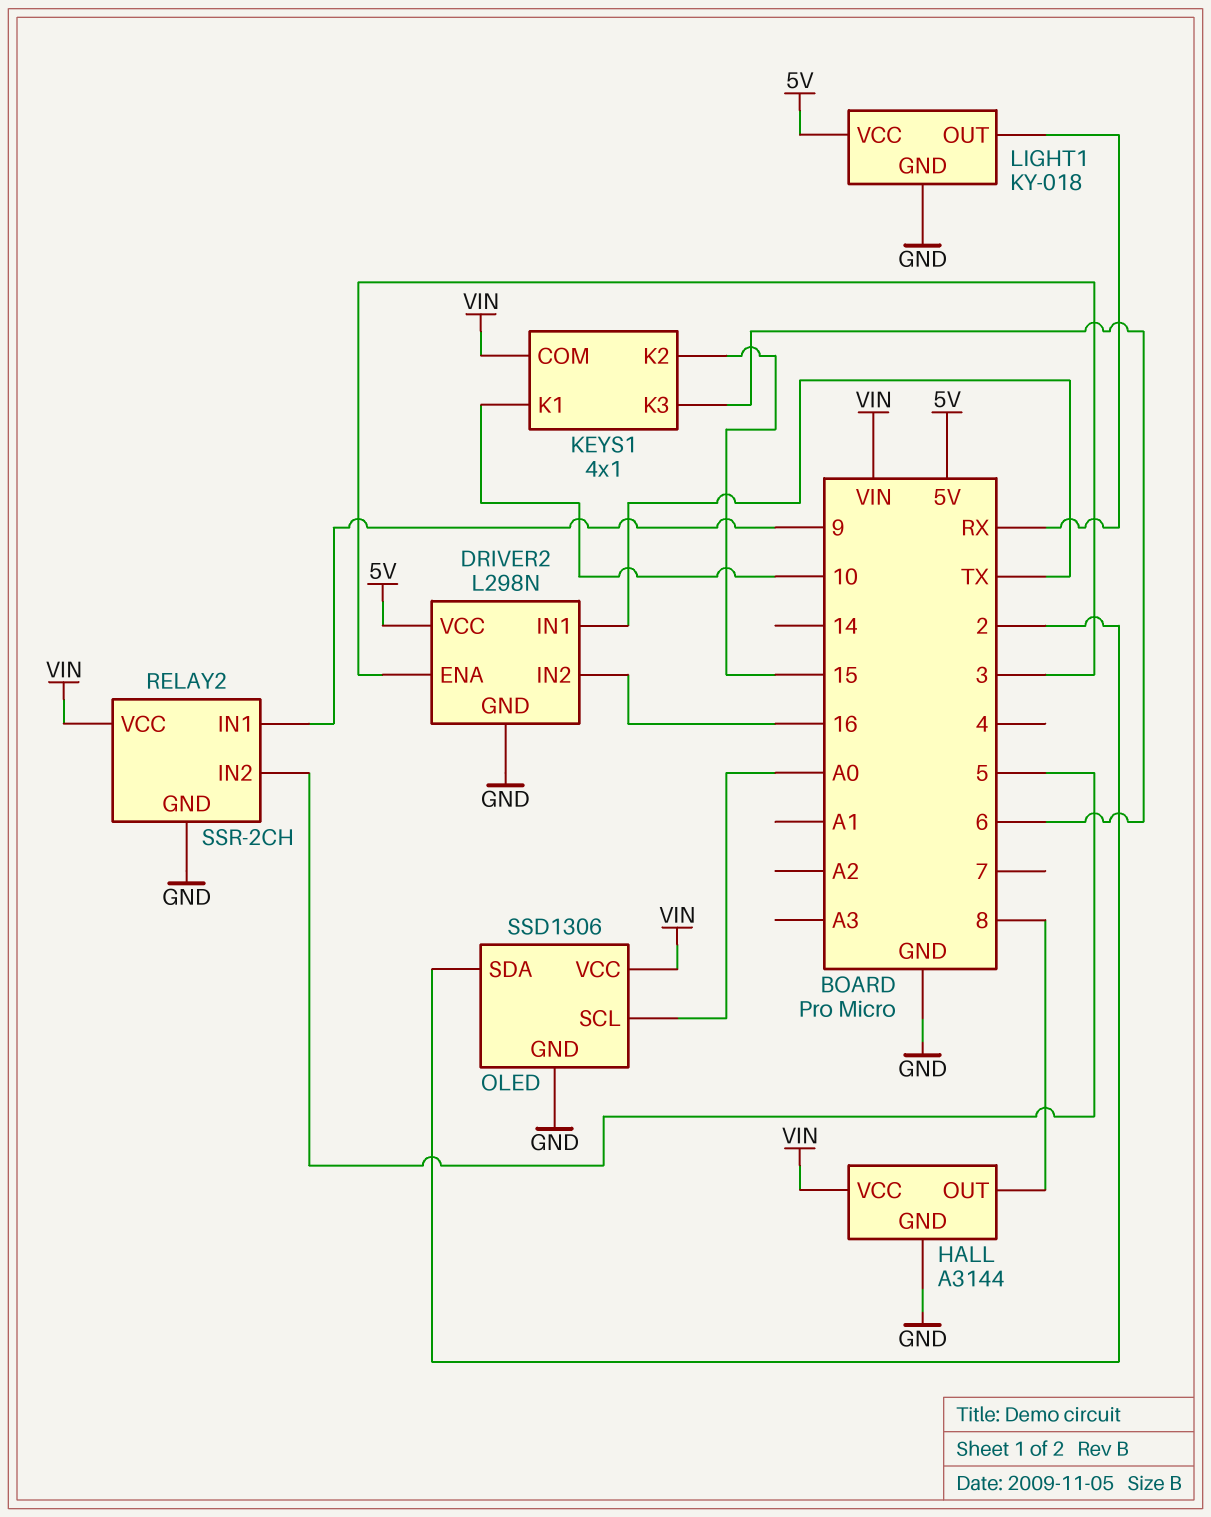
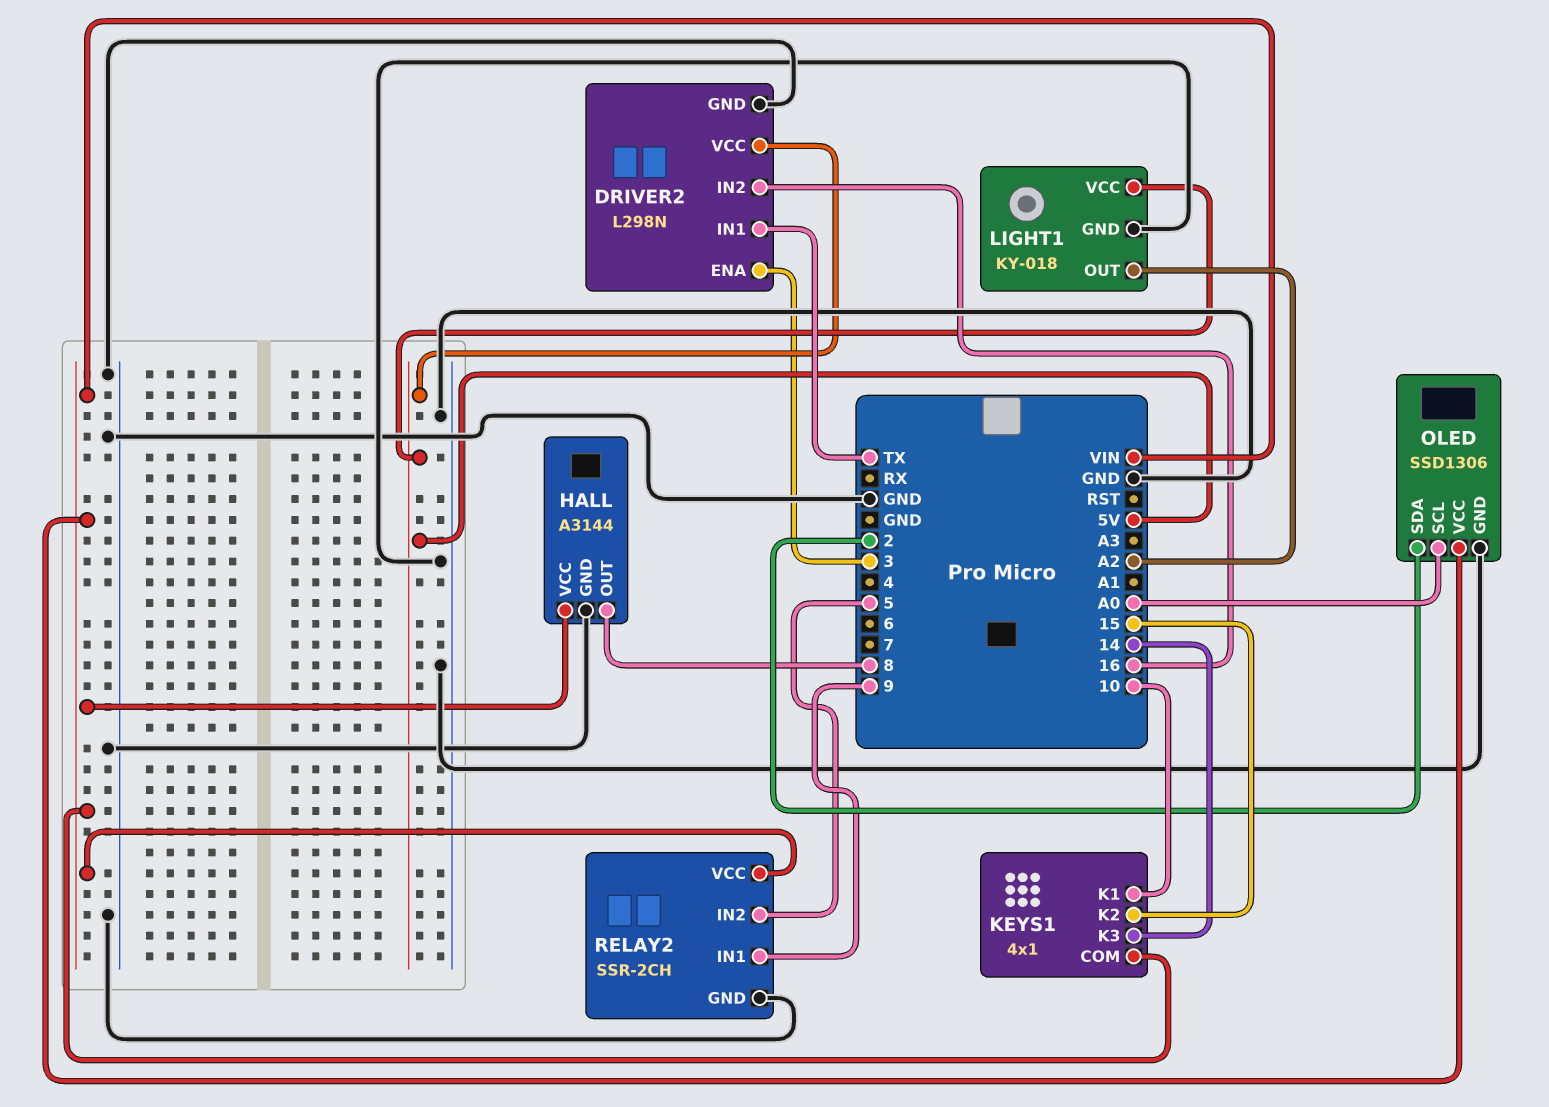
KEYS1 pin K3: 6 -> 14
LIGHT1 pin OUT: RX -> A2

